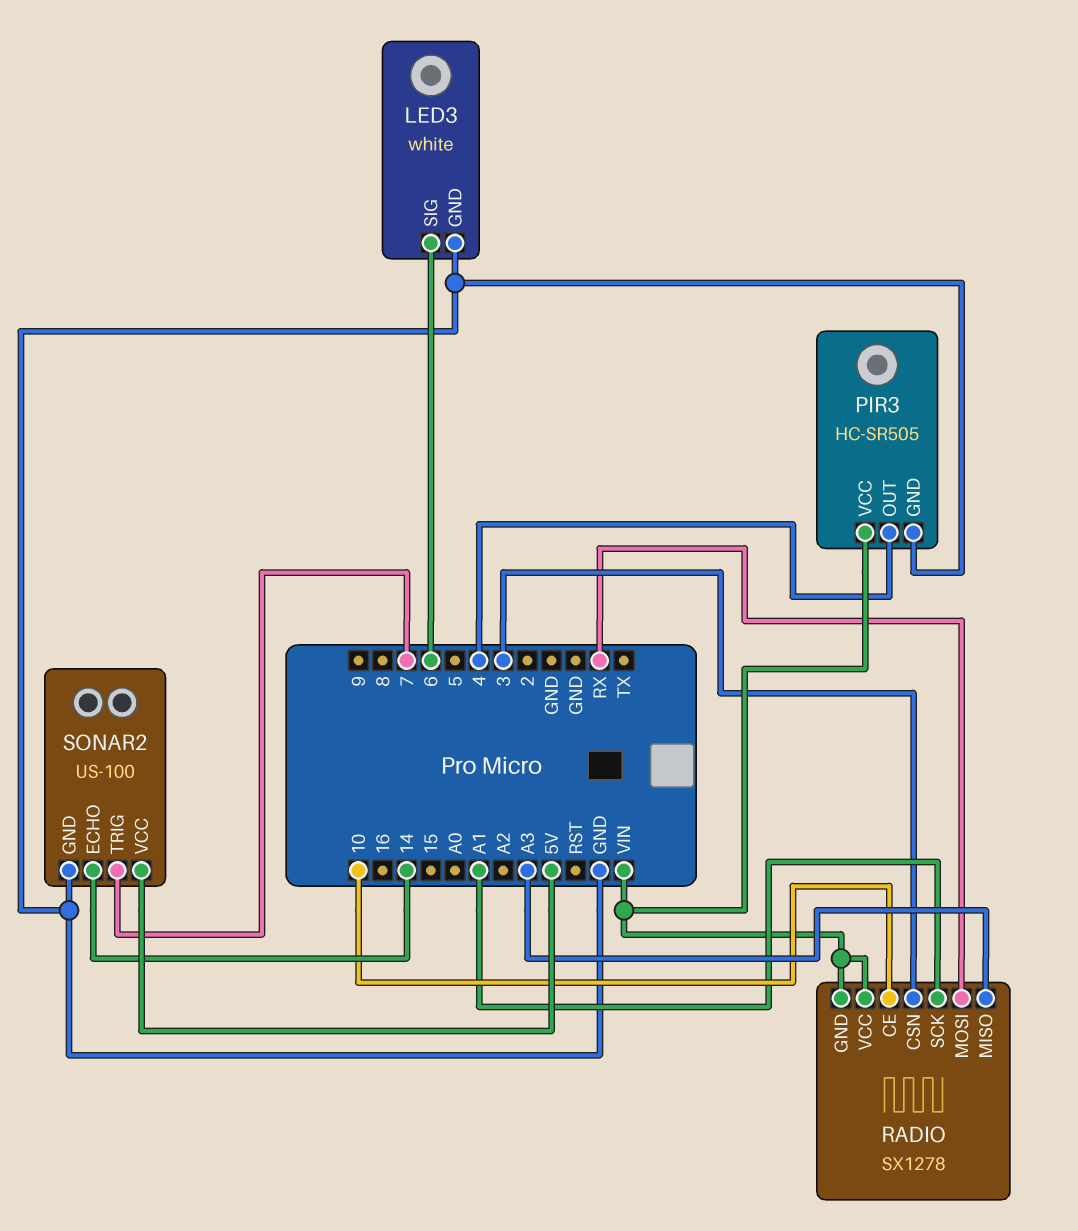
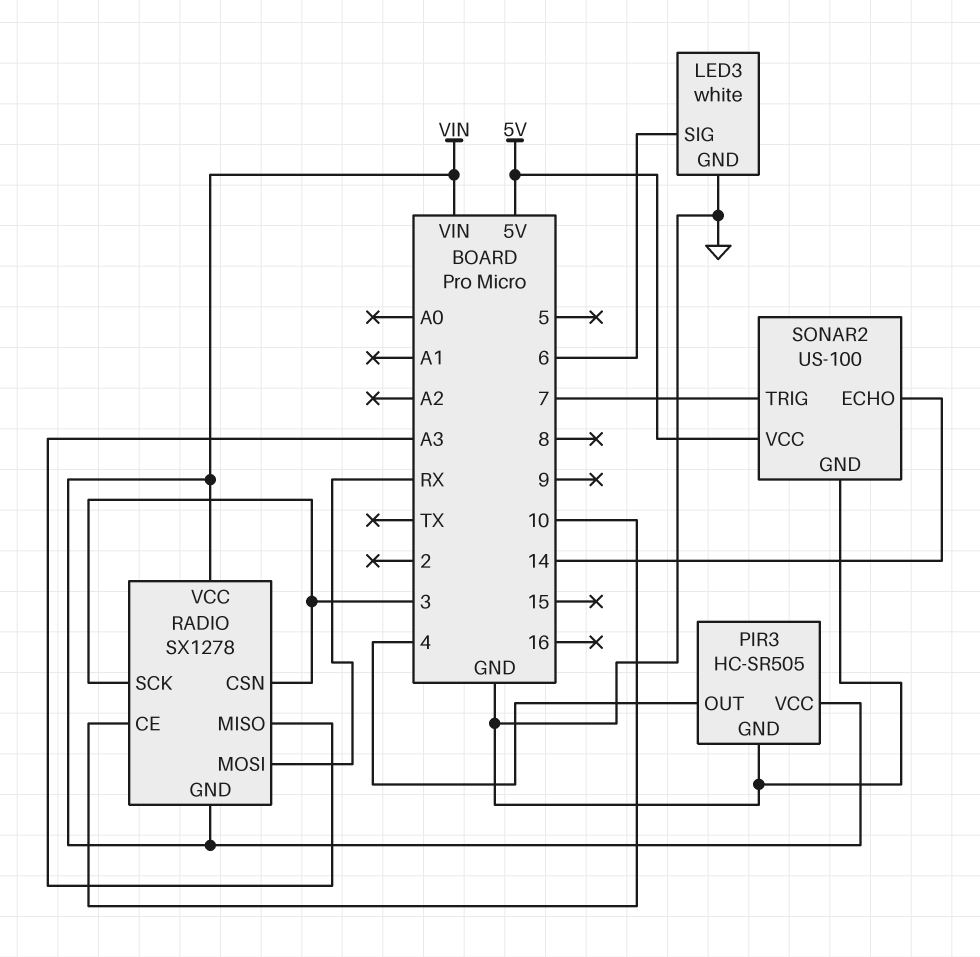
RADIO pin SCK: A1 -> 3

